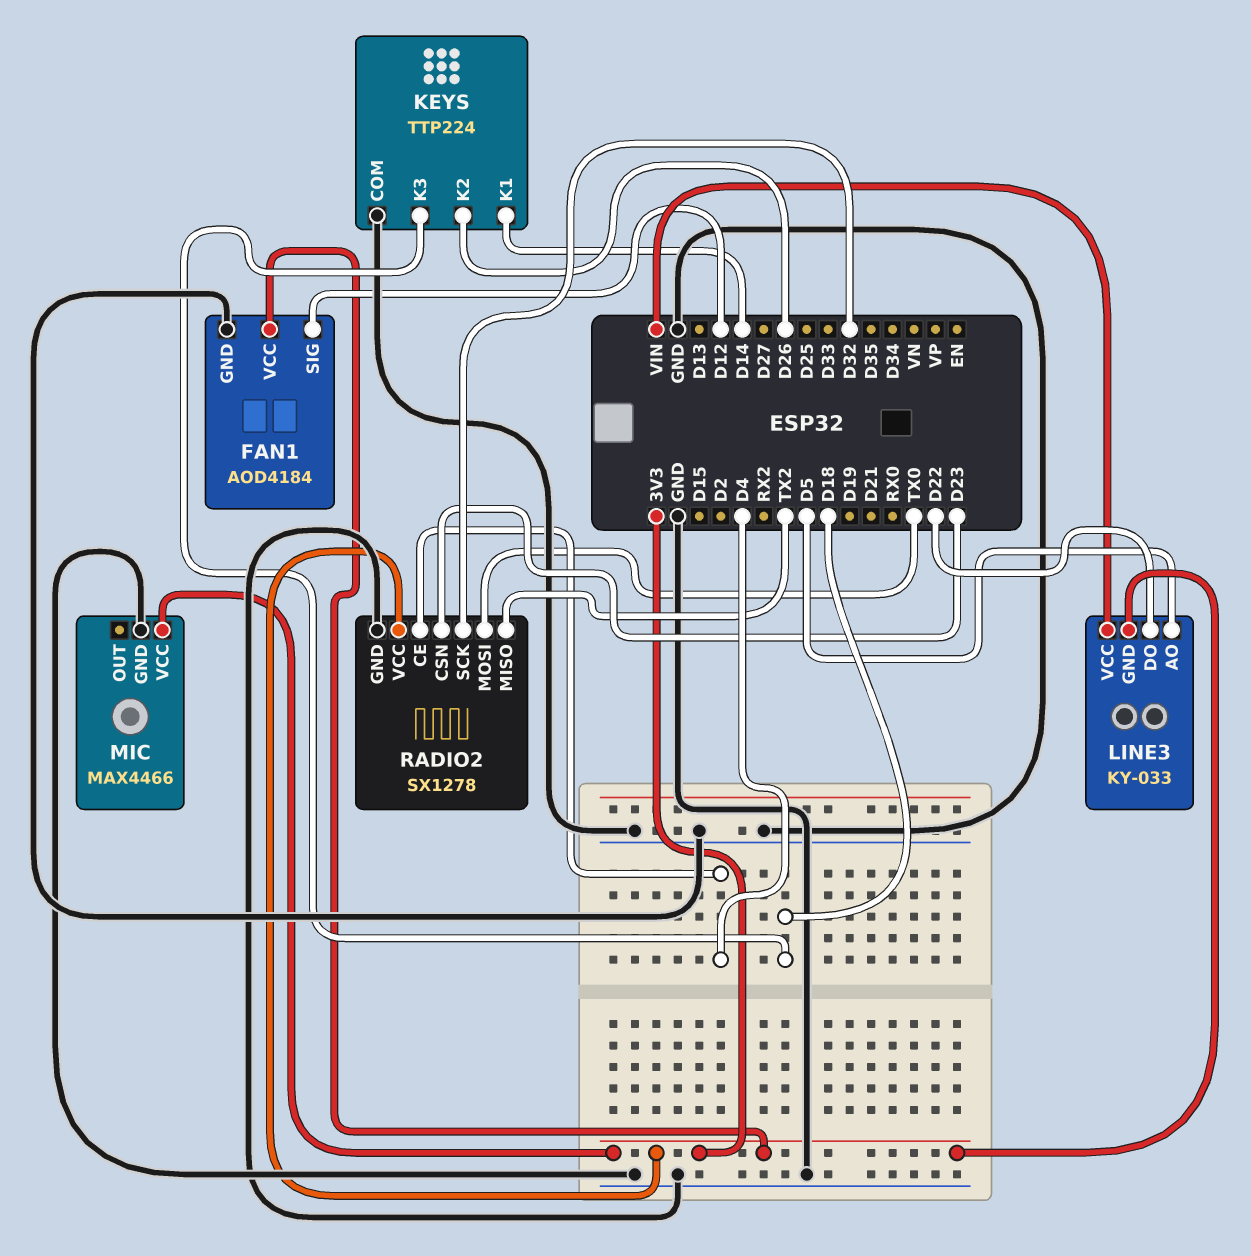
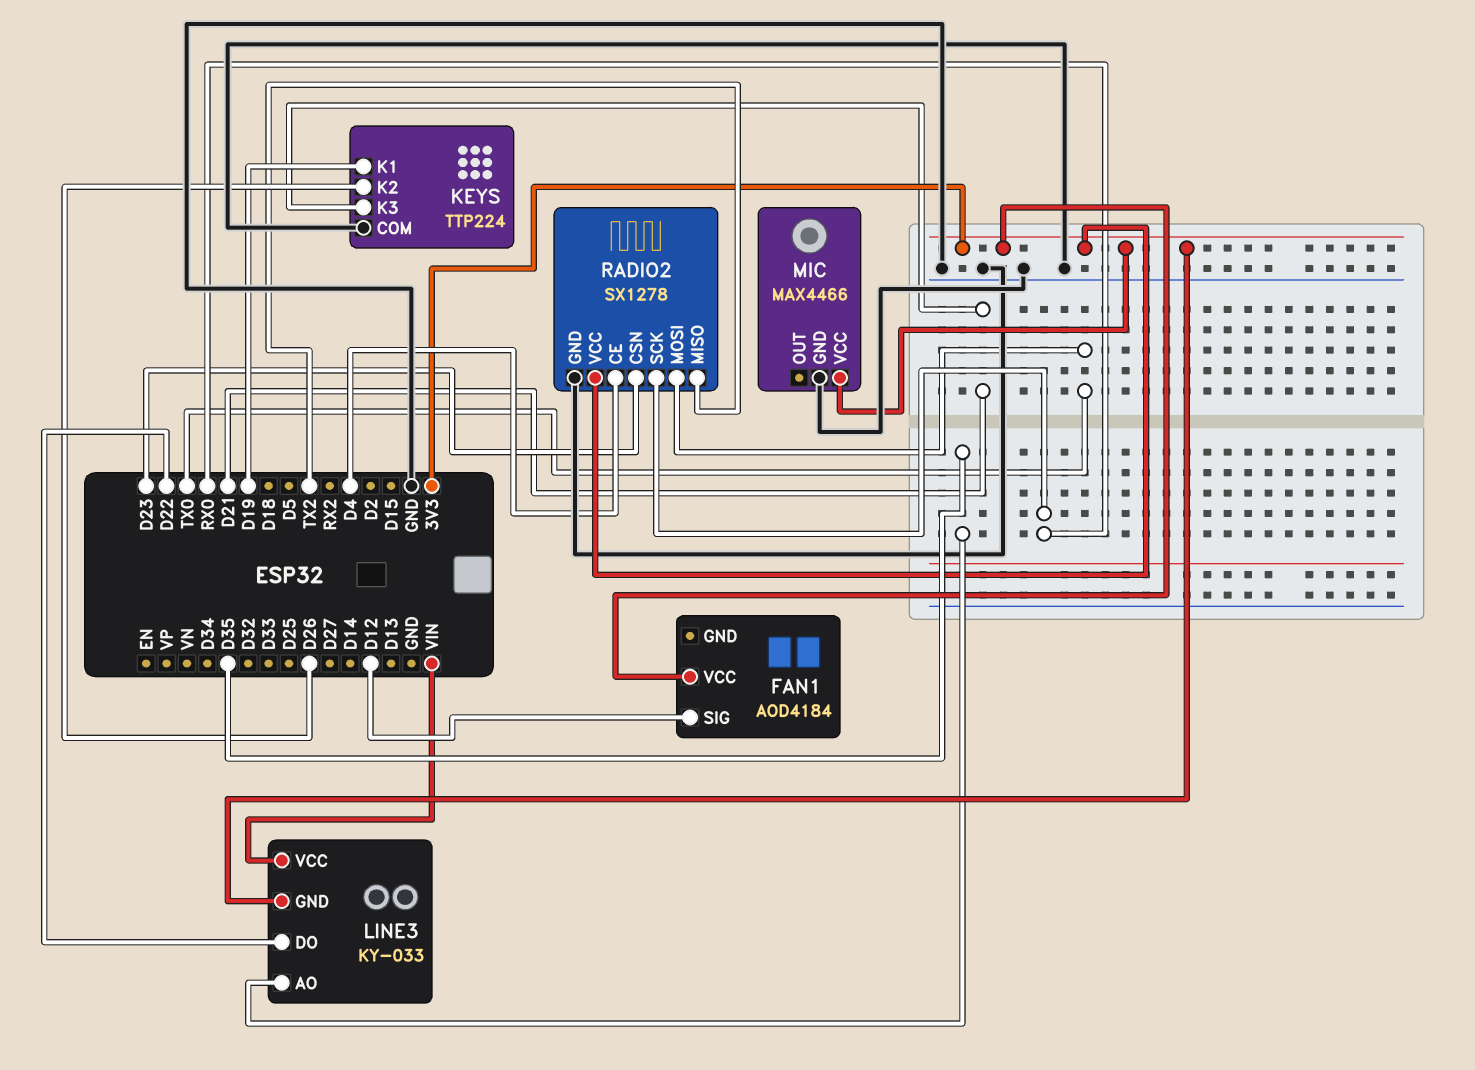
FAN1 pin GND: GND -> none
KEYS pin K1: D14 -> D19
KEYS pin K3: D18 -> D21
LINE3 pin AO: D5 -> D35
RADIO2 pin SCK: D32 -> RX0

